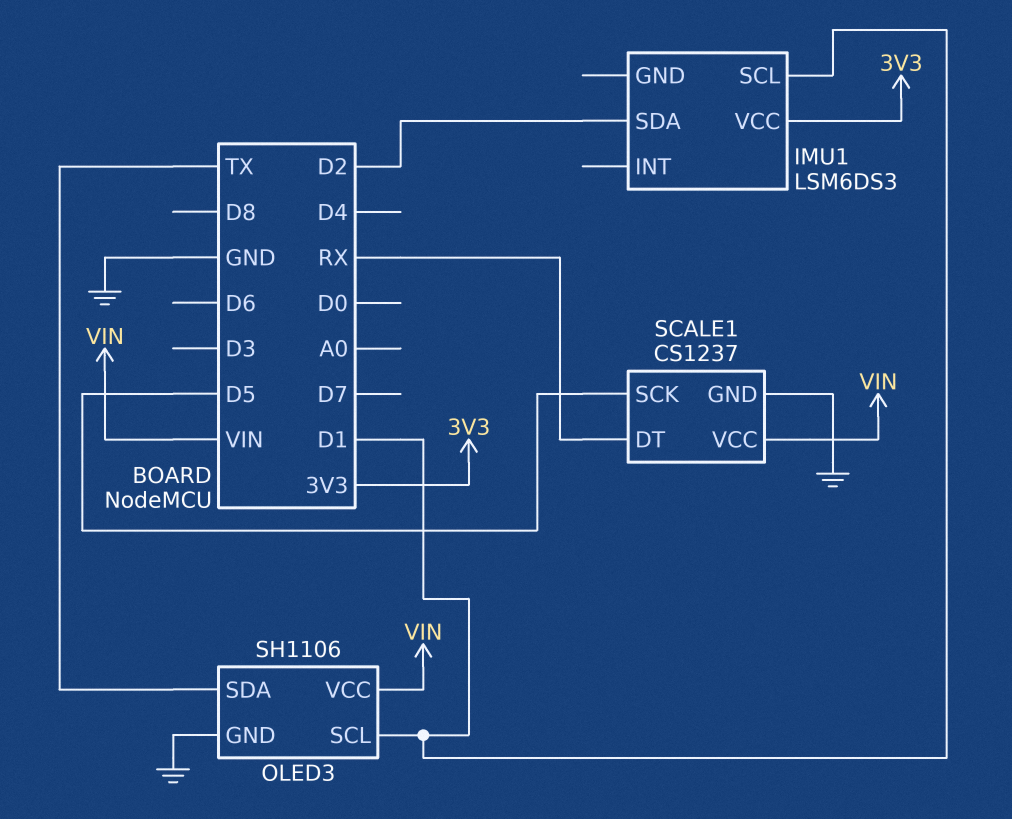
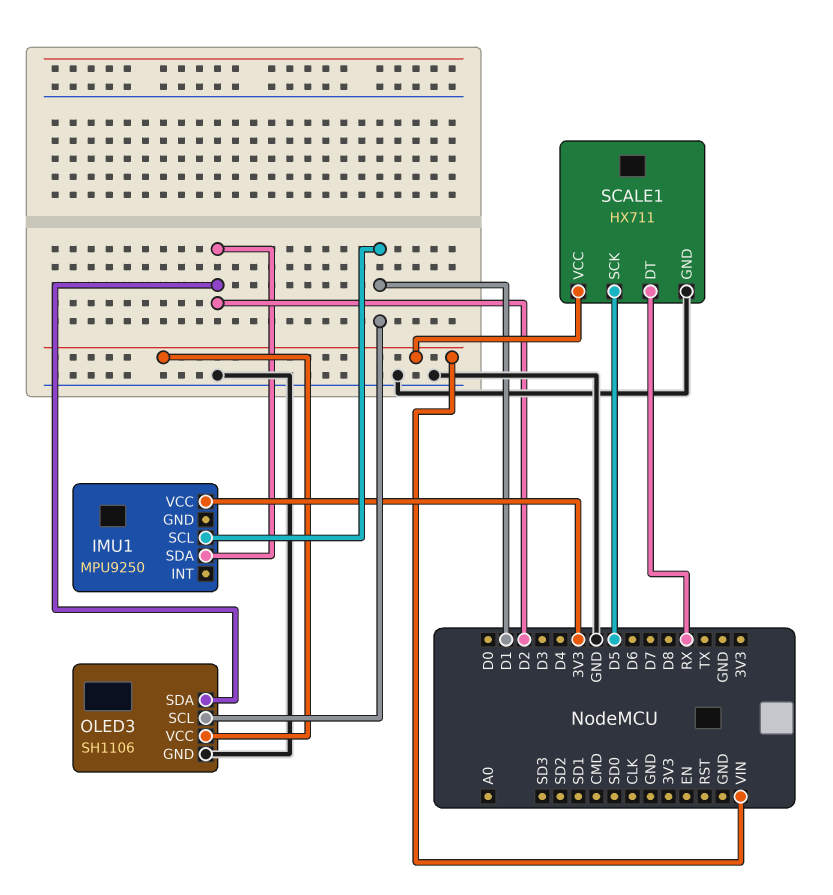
IMU1: LSM6DS3 -> MPU9250
OLED3 pin SDA: TX -> D2
SCALE1: CS1237 -> HX711

